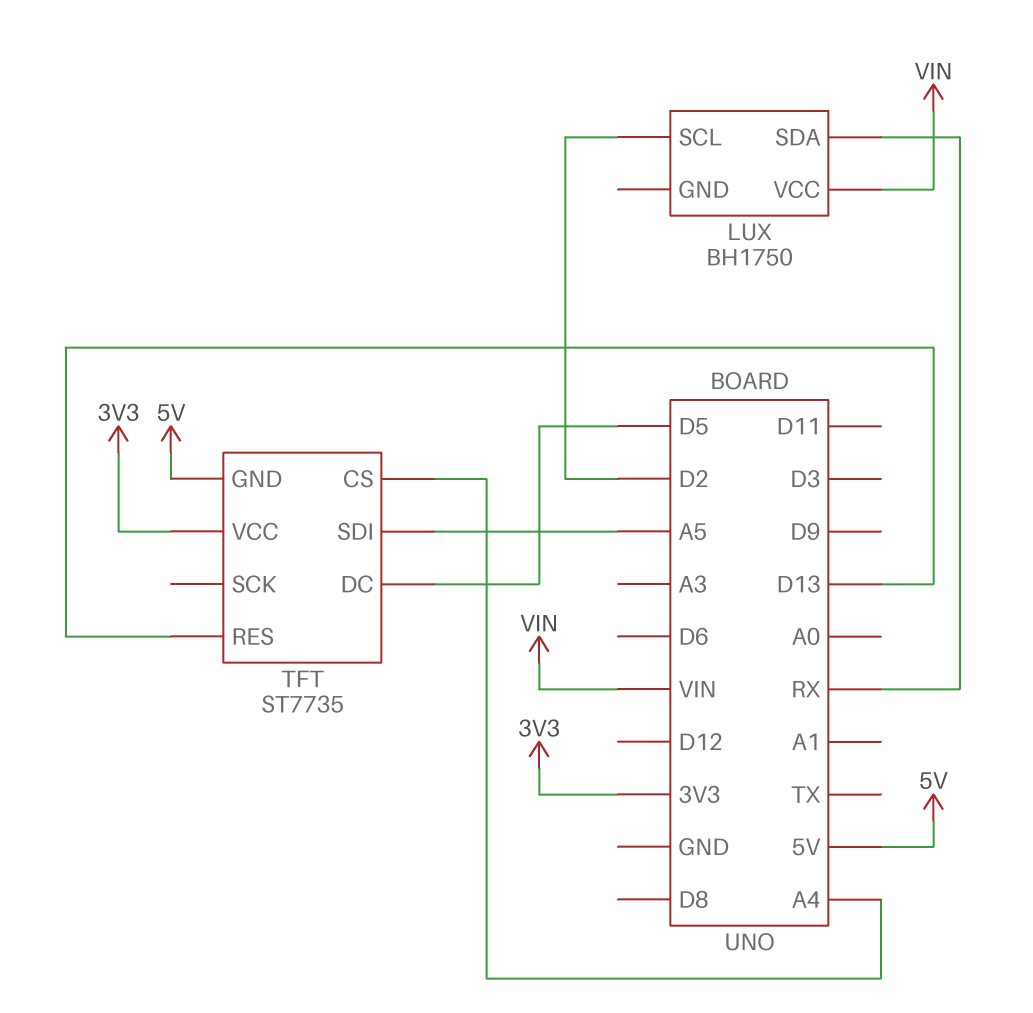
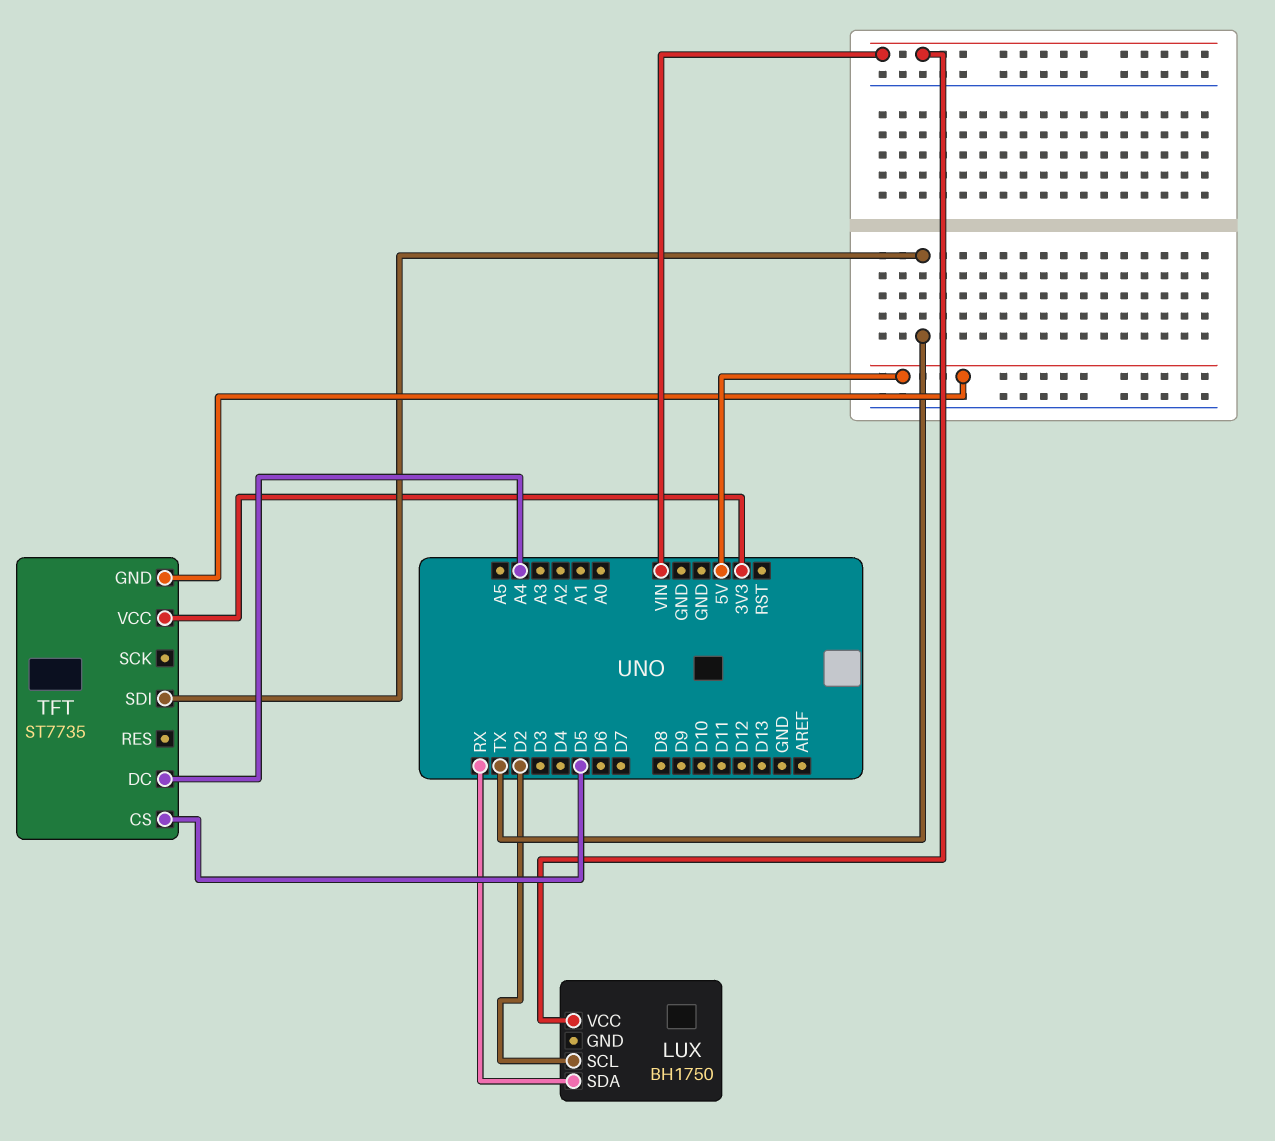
TFT pin CS: A4 -> D5
TFT pin DC: D5 -> A4
TFT pin RES: D13 -> none
TFT pin SDI: A5 -> TX

